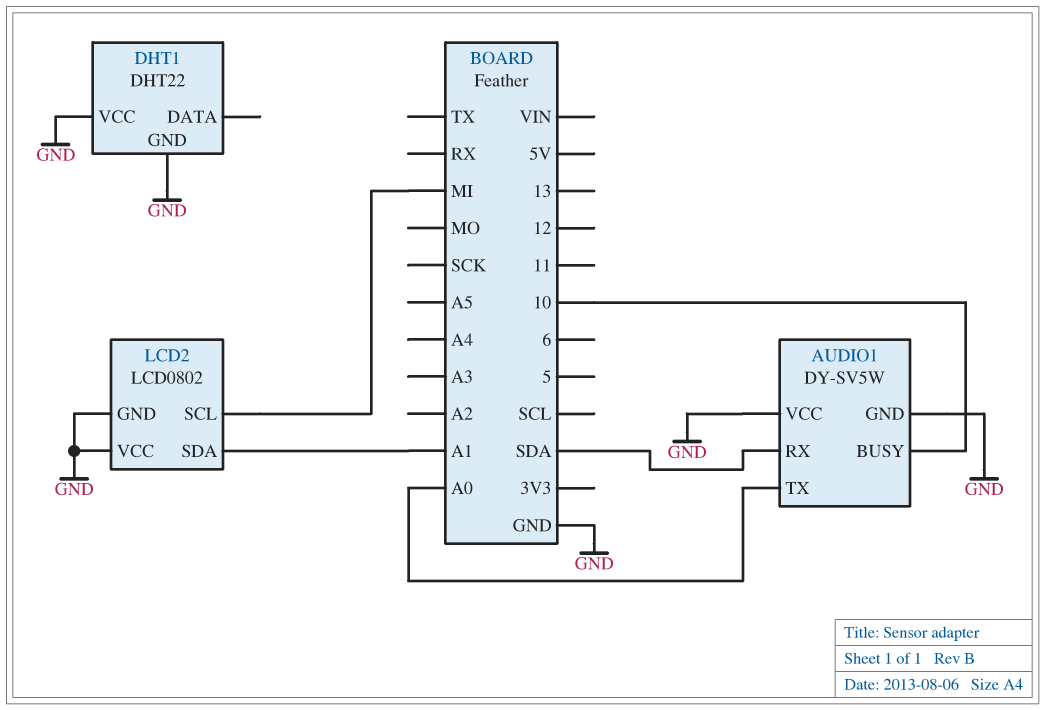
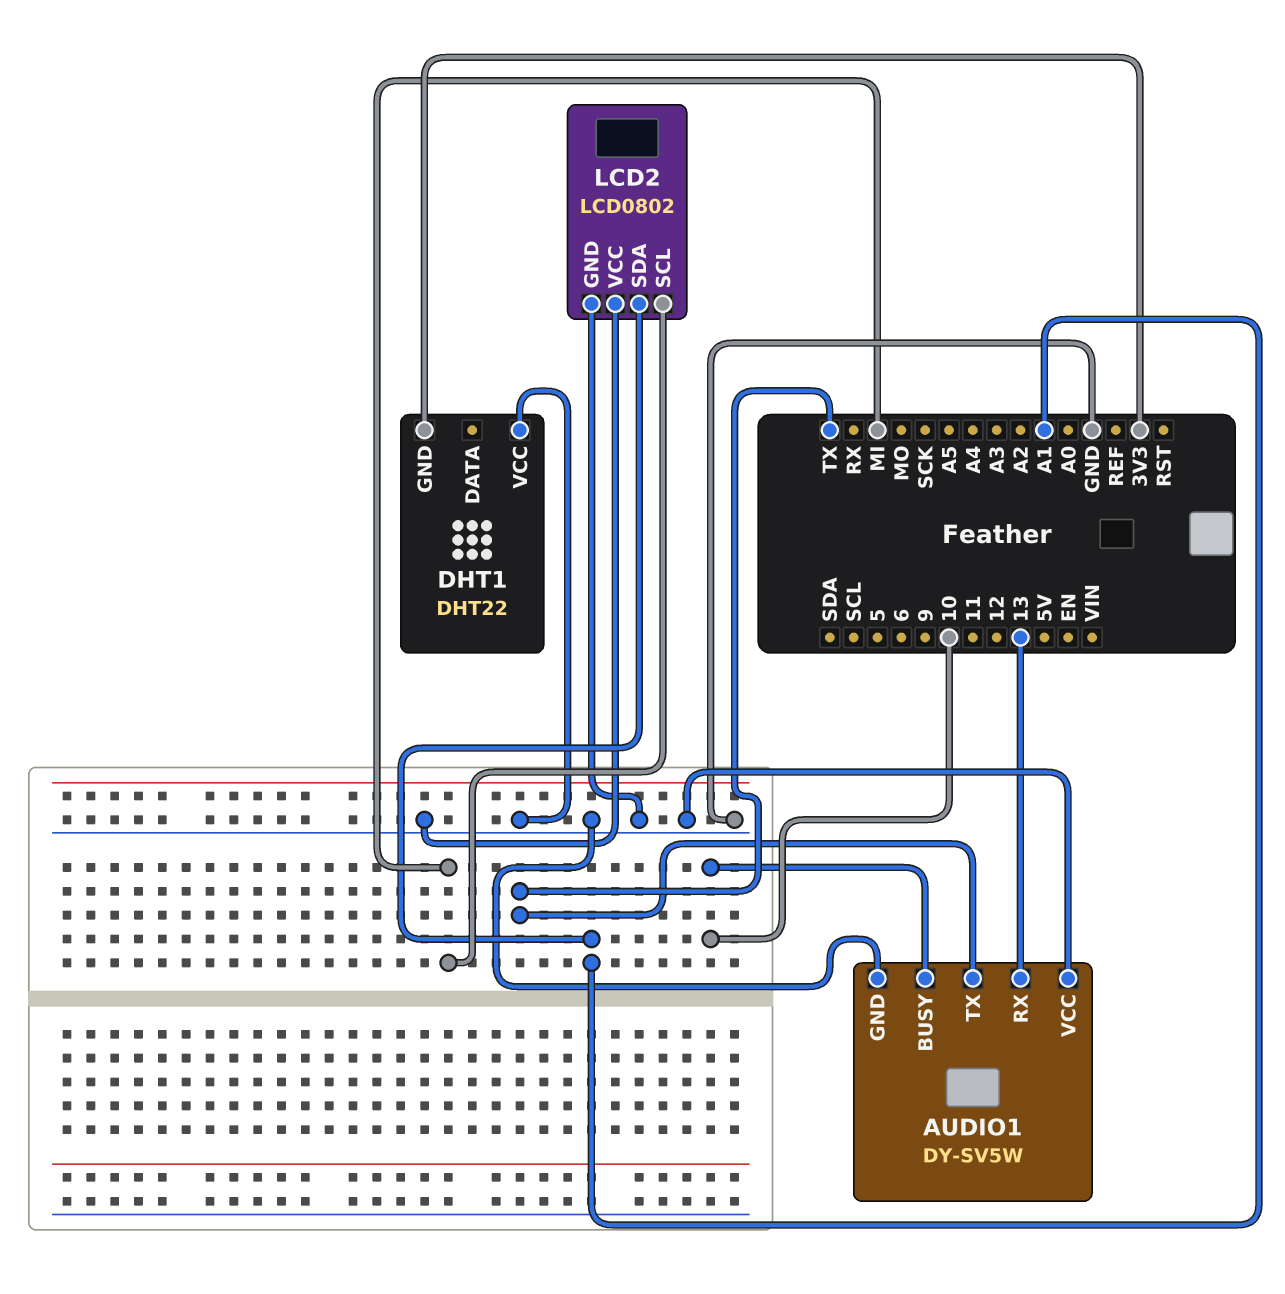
AUDIO1 pin RX: SDA -> 13
AUDIO1 pin TX: A0 -> TX
DHT1 pin GND: GND -> 3V3

